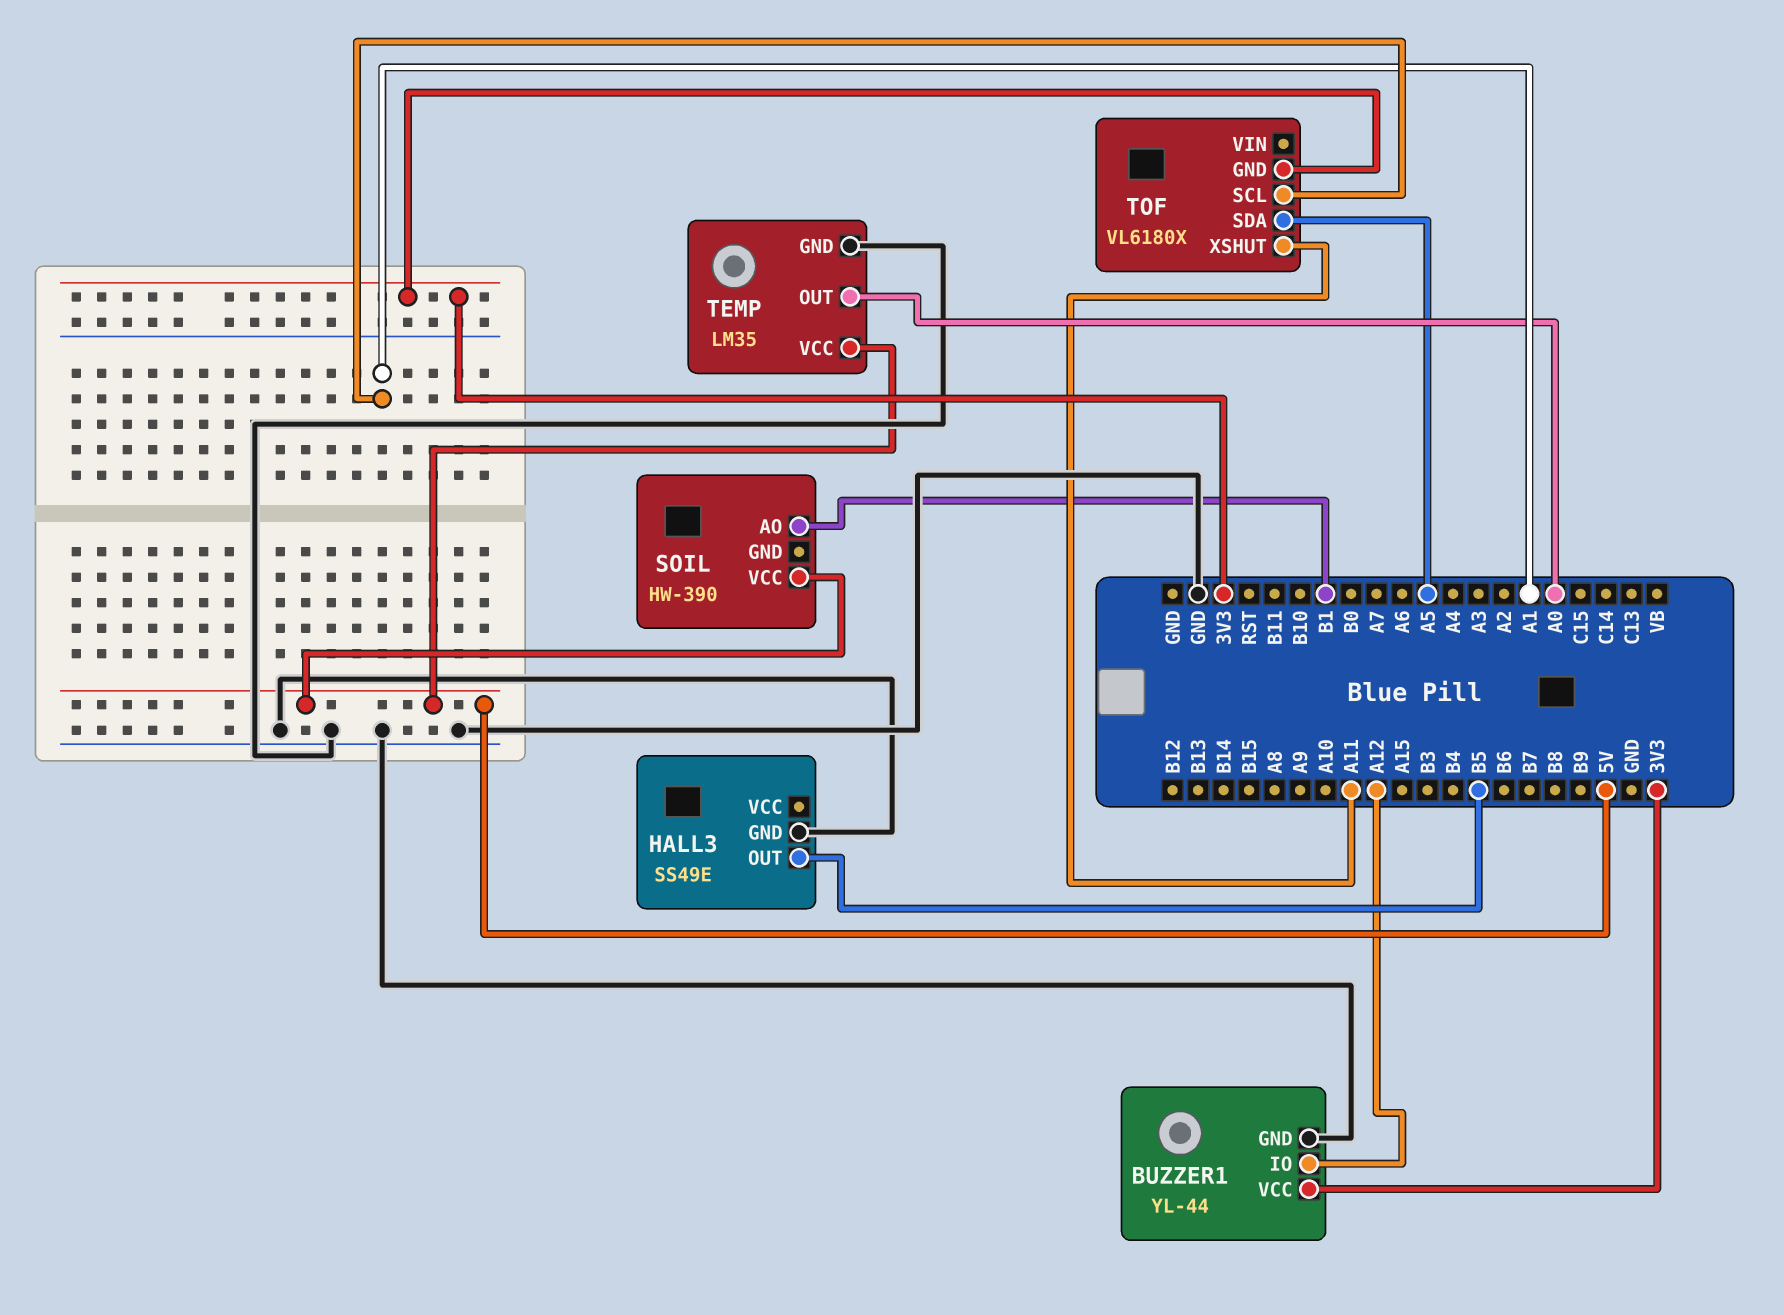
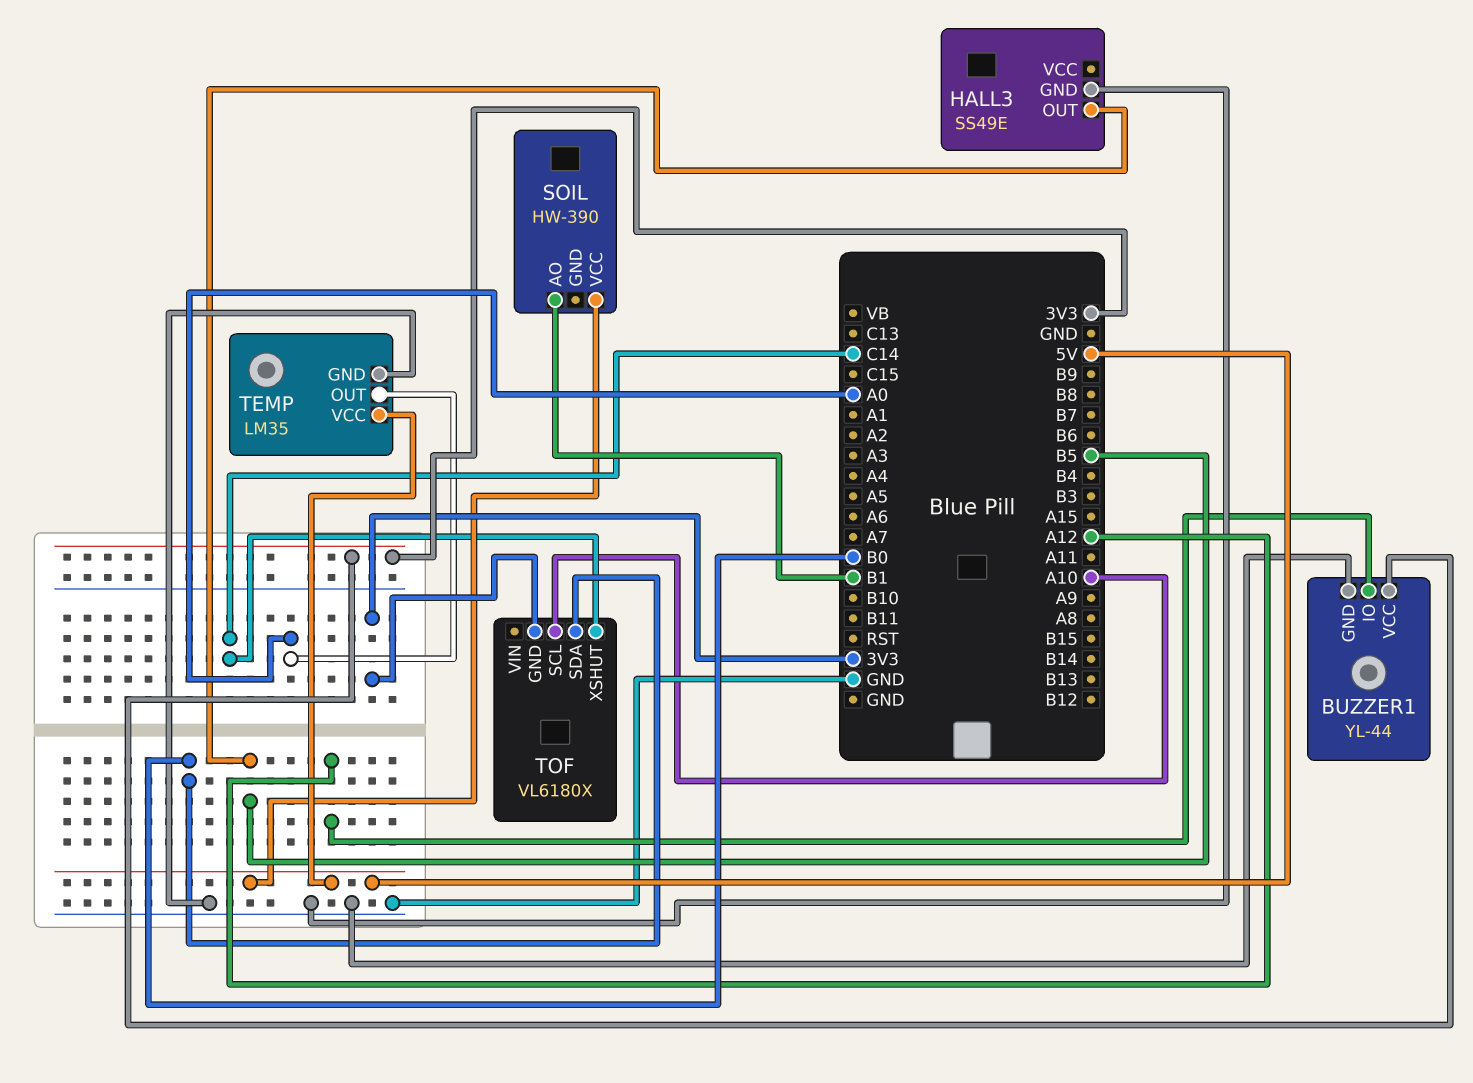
TOF pin SCL: A1 -> A10
TOF pin SDA: A5 -> B0
TOF pin XSHUT: A11 -> C14

